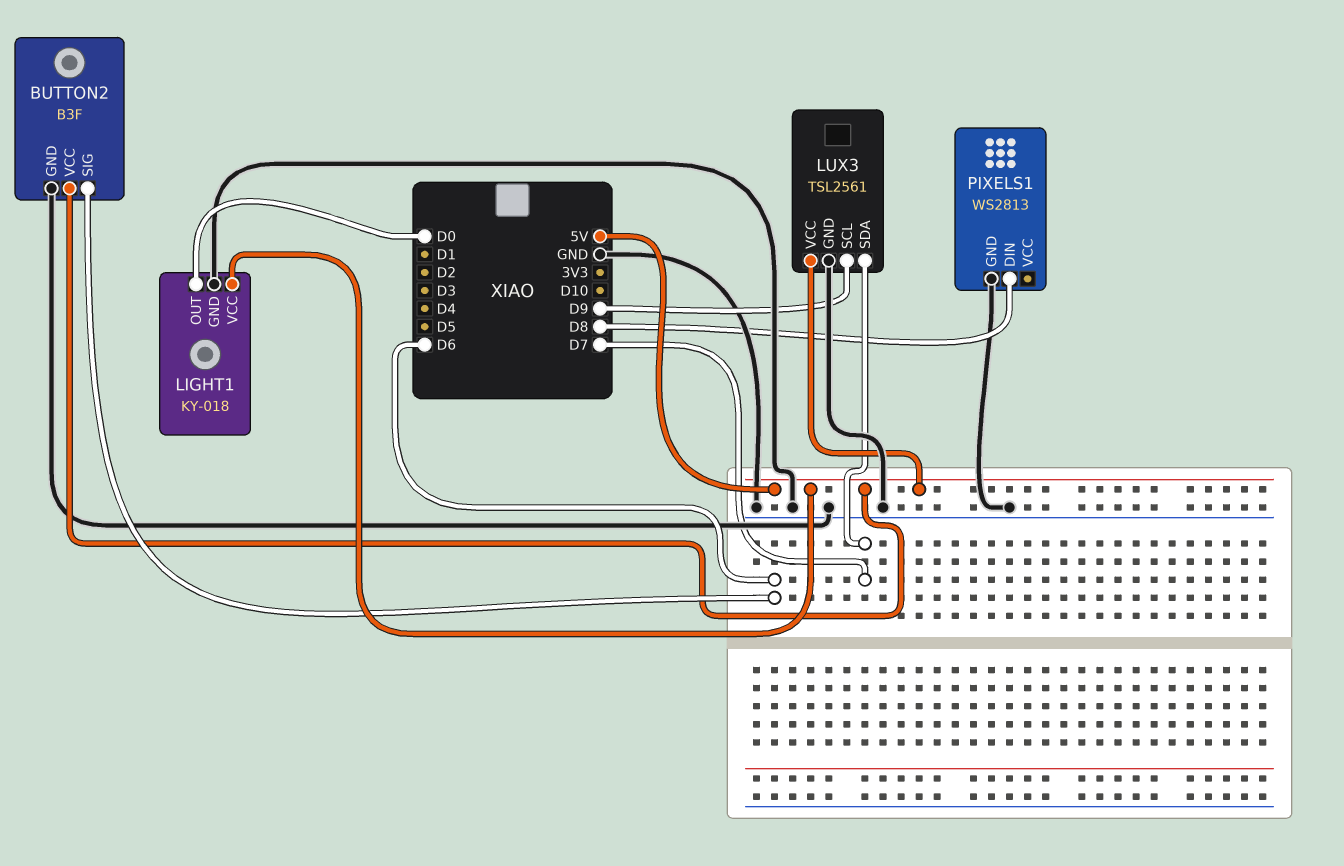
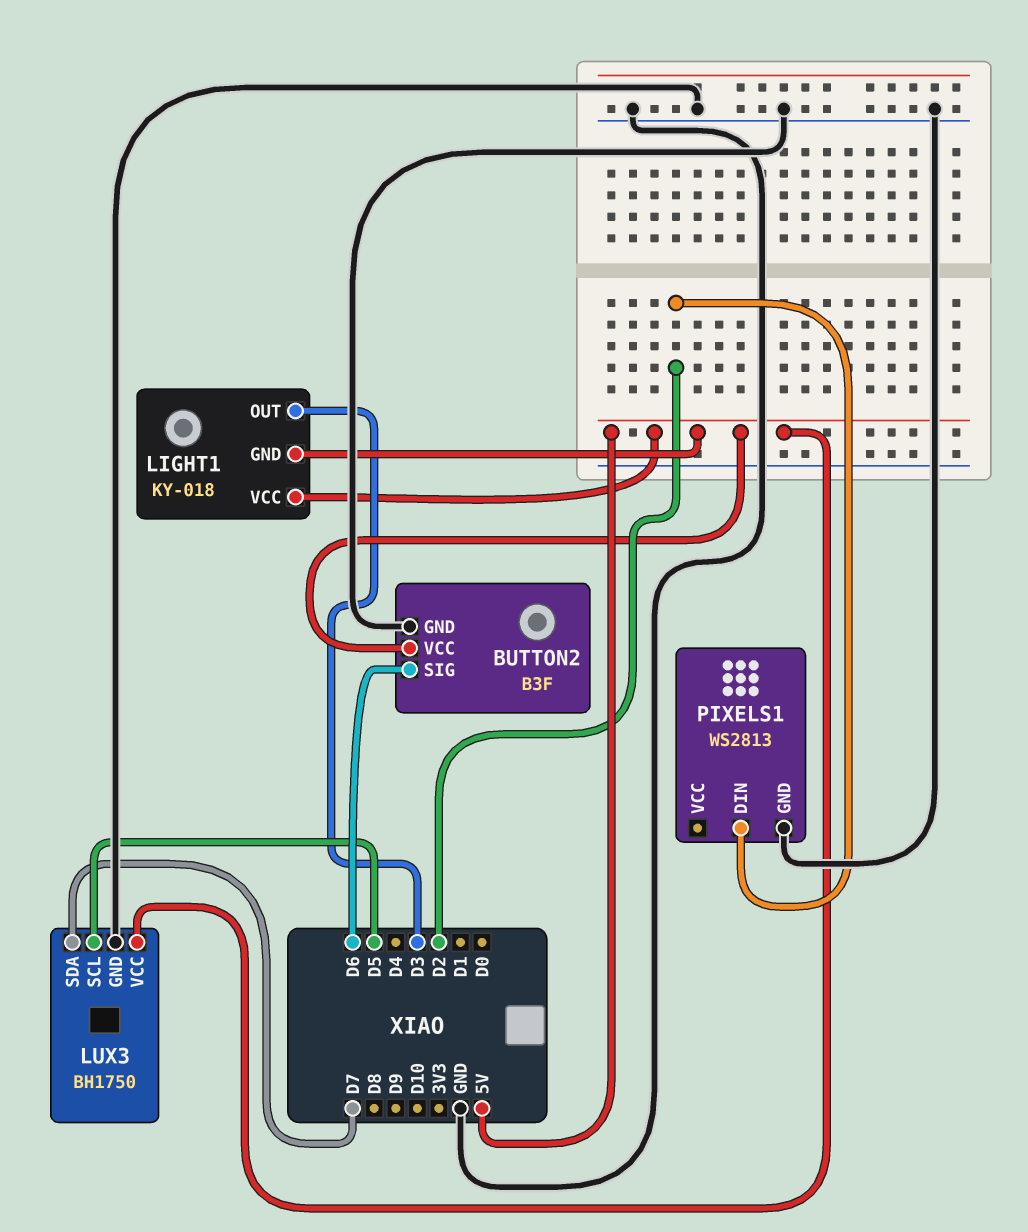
LIGHT1 pin GND: GND -> 5V
LIGHT1 pin OUT: D0 -> D3
LUX3: TSL2561 -> BH1750
LUX3 pin SCL: D9 -> D5
PIXELS1 pin DIN: D8 -> D2

